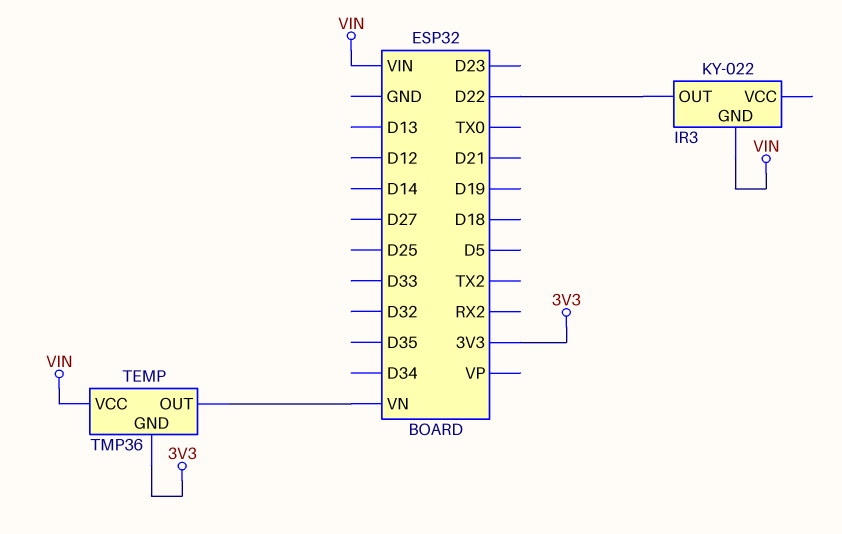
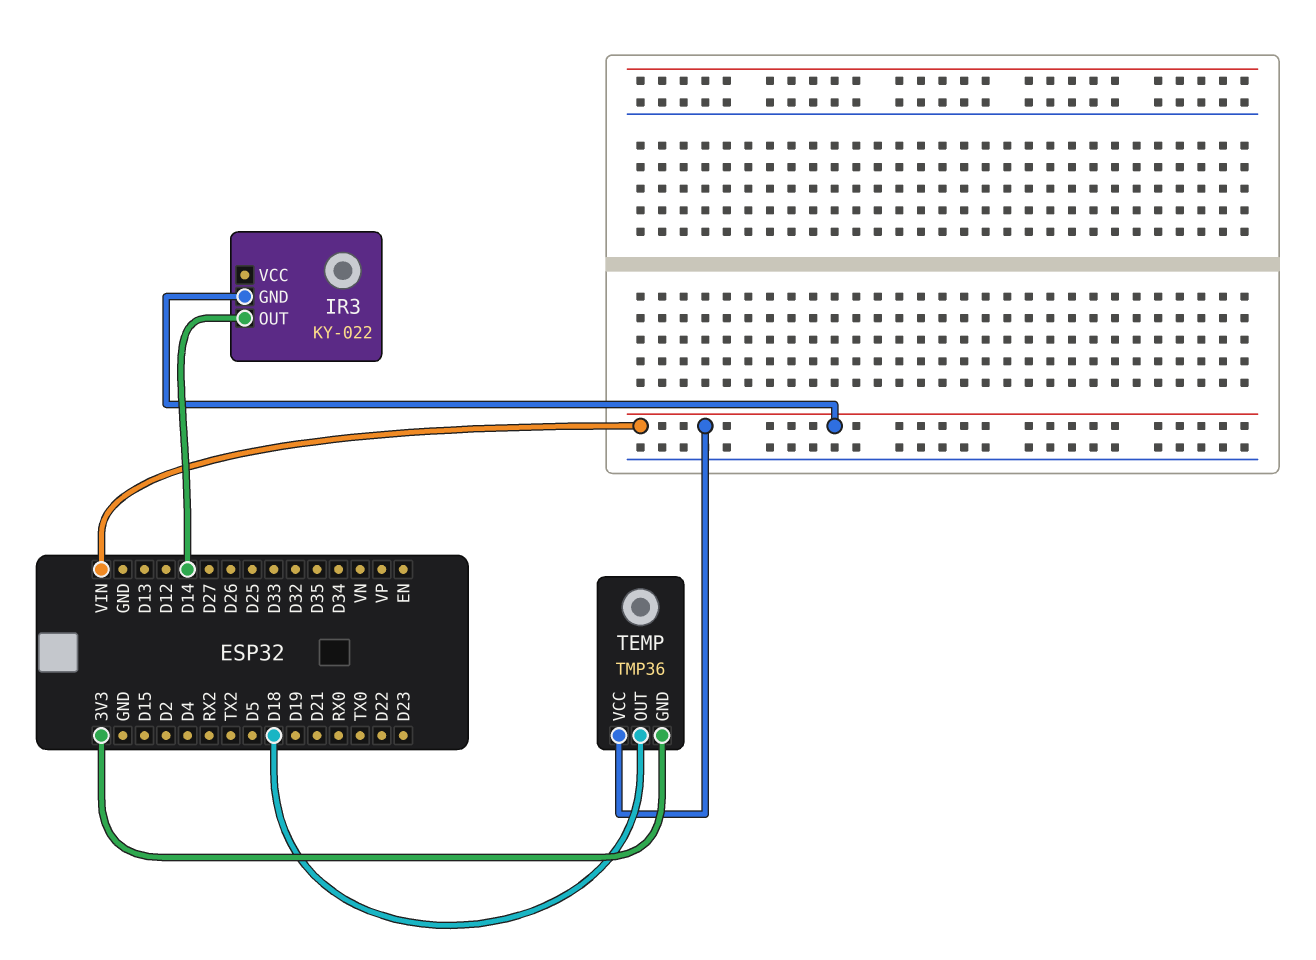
IR3 pin OUT: D22 -> D14
TEMP pin OUT: VN -> D18

